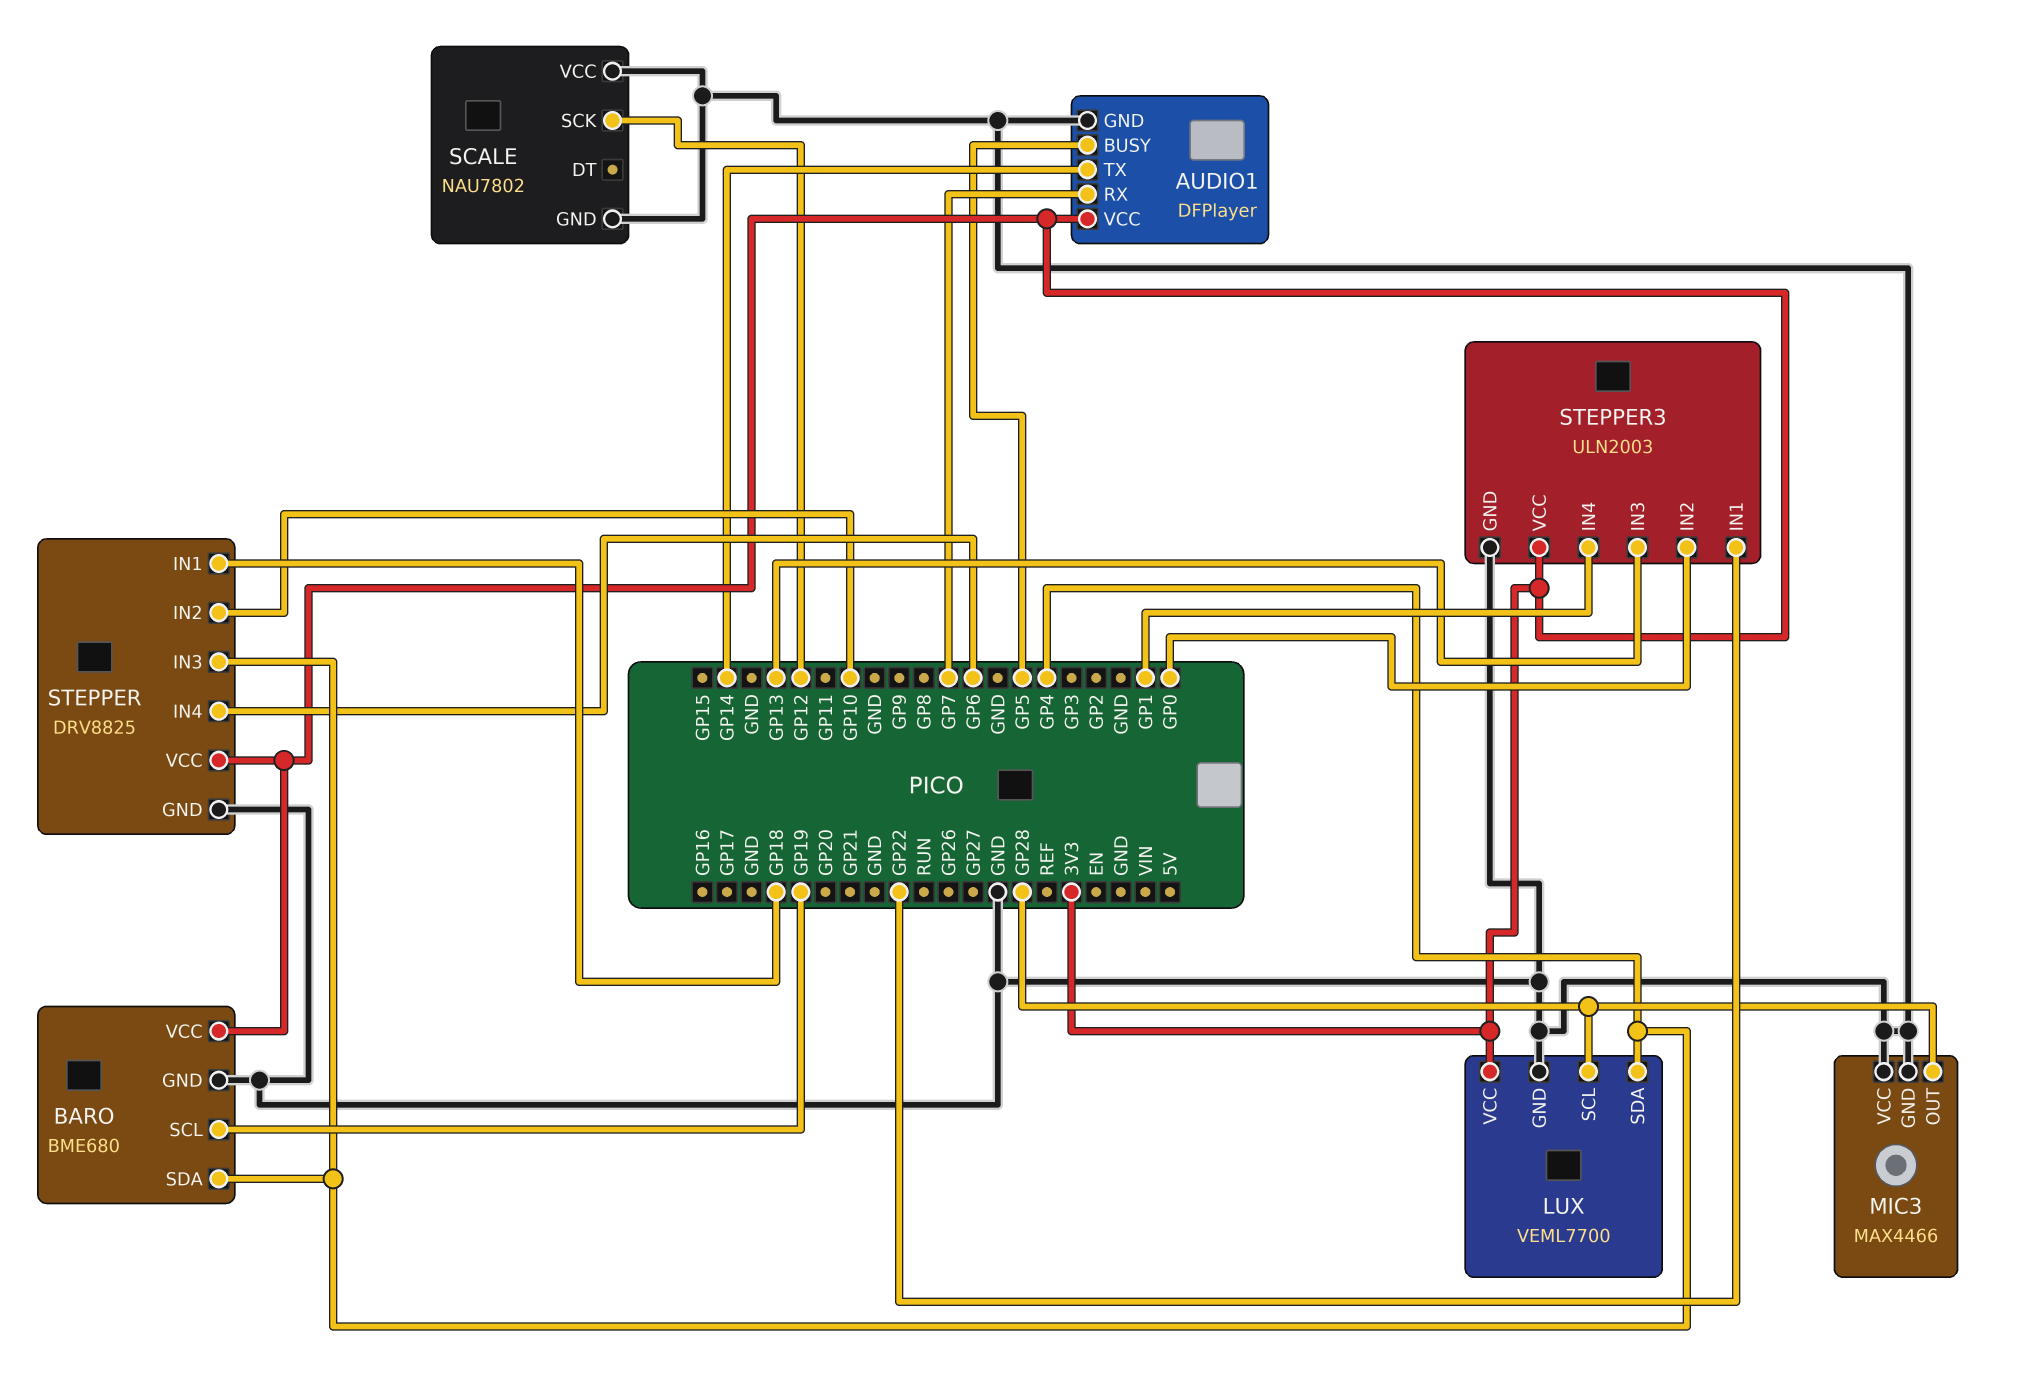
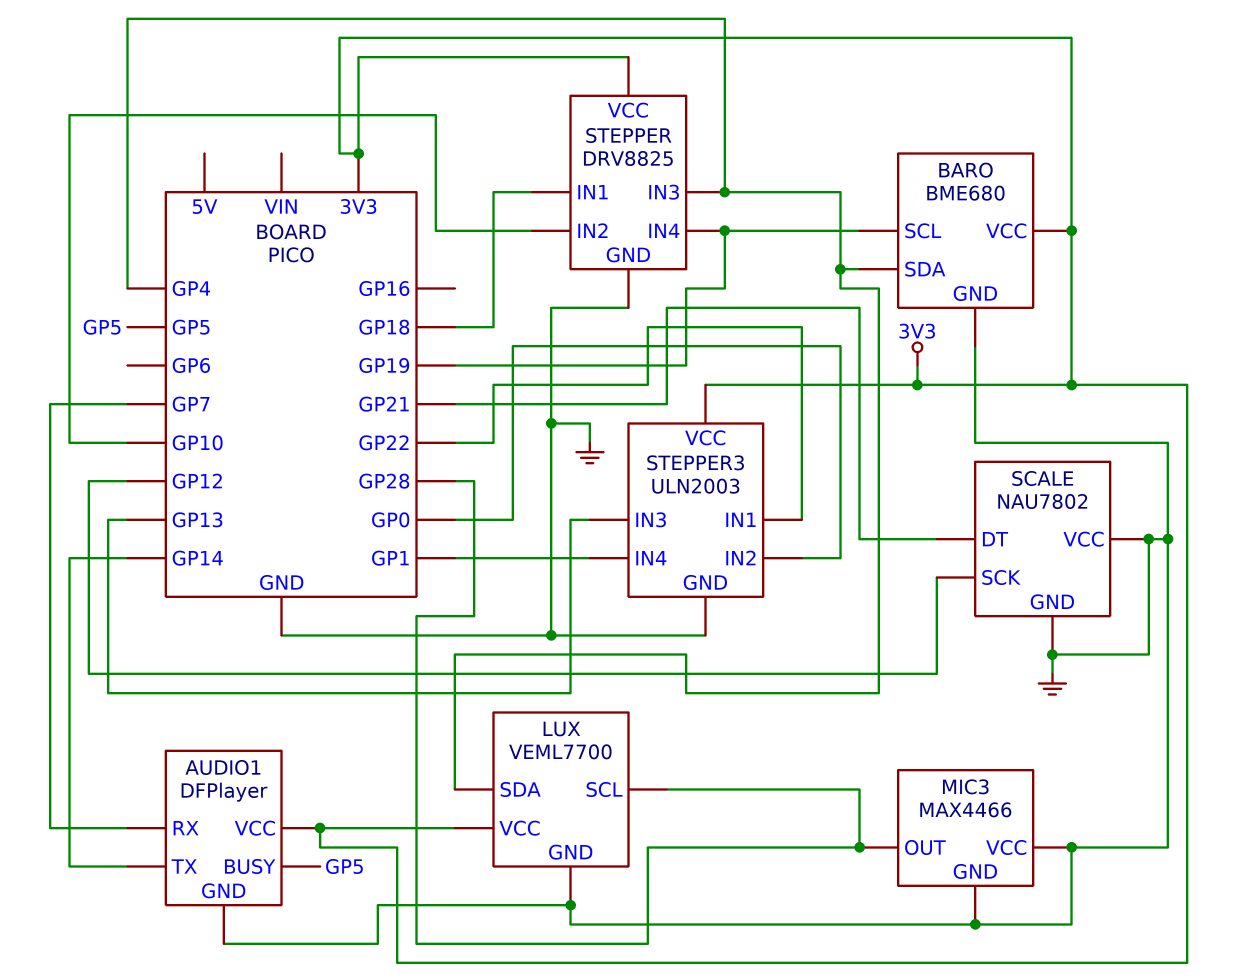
SCALE pin DT: none -> GP21
STEPPER pin IN4: GP6 -> GP19

